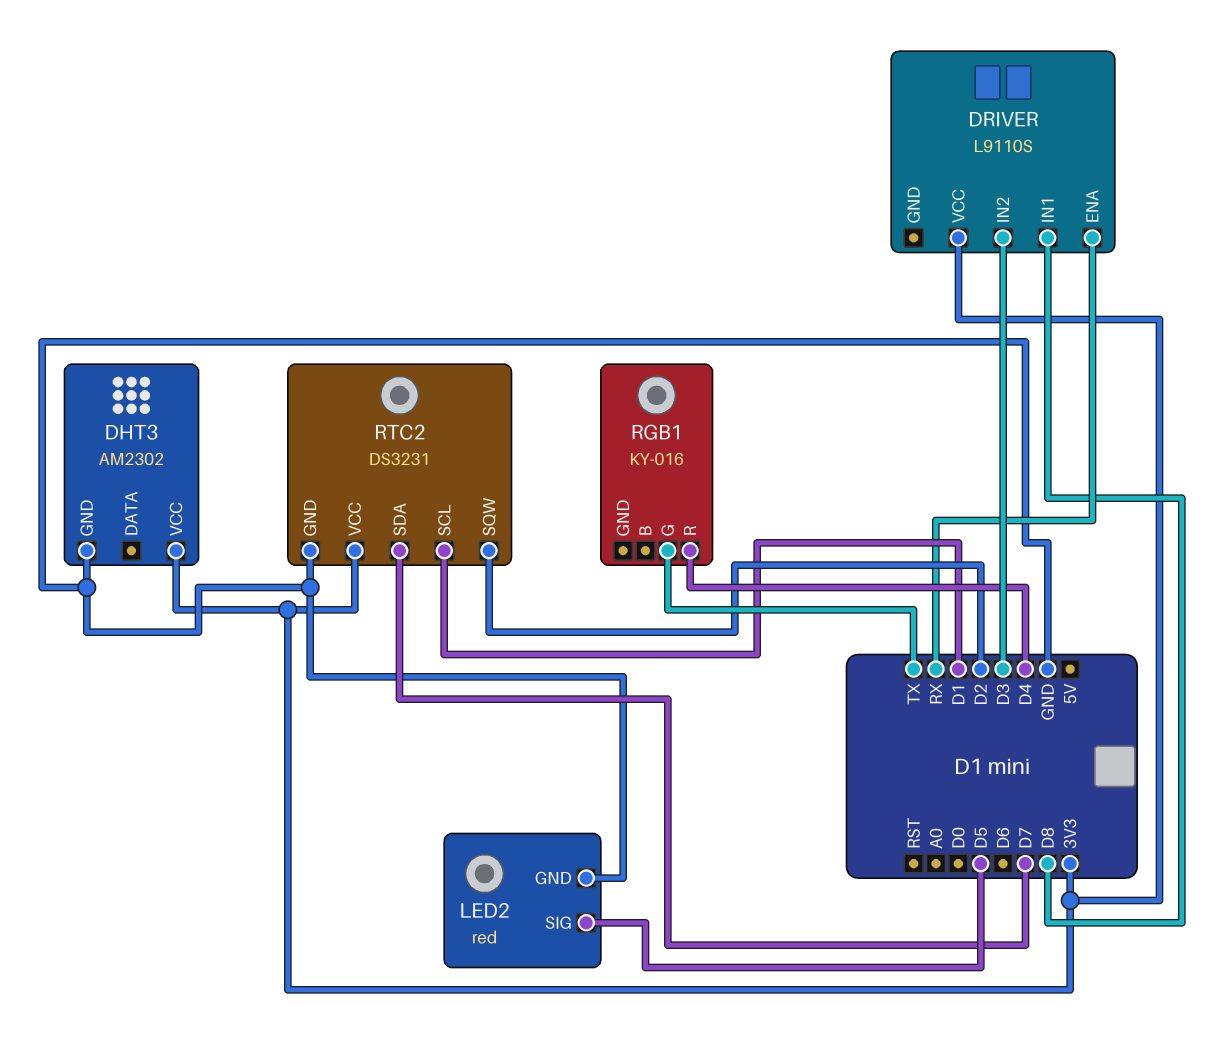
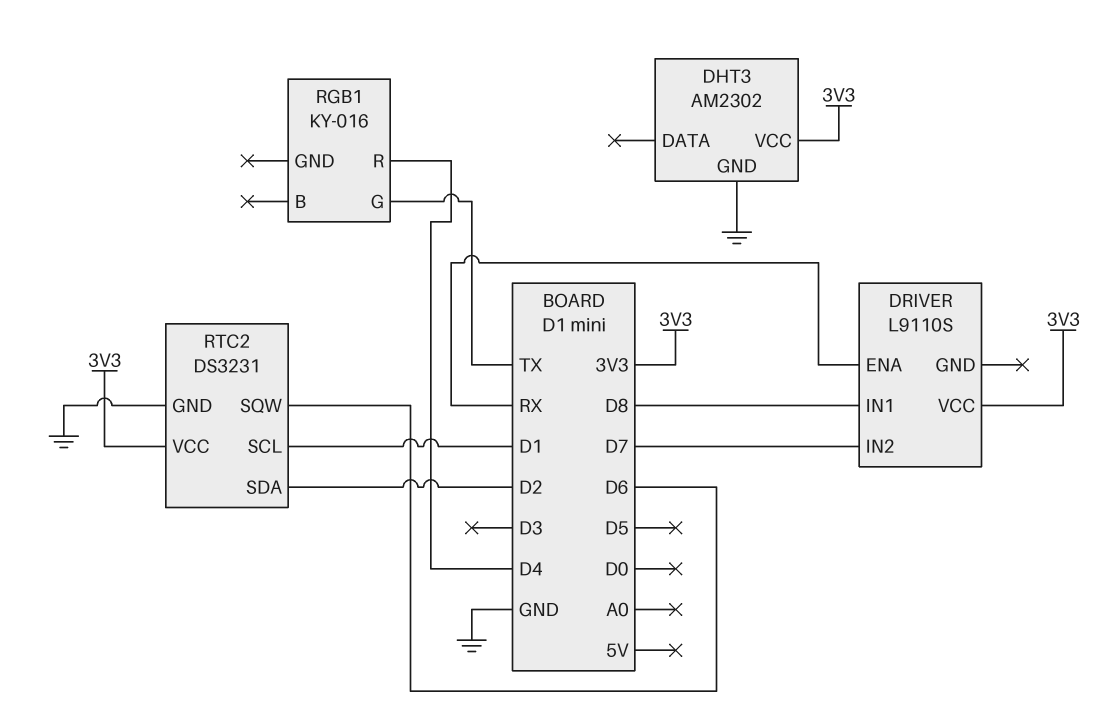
DRIVER pin IN2: D3 -> D7
LED2: red -> none
LED2 pin GND: GND -> none
LED2 pin SIG: D5 -> none
RTC2 pin SDA: D7 -> D2
RTC2 pin SQW: D2 -> D6

